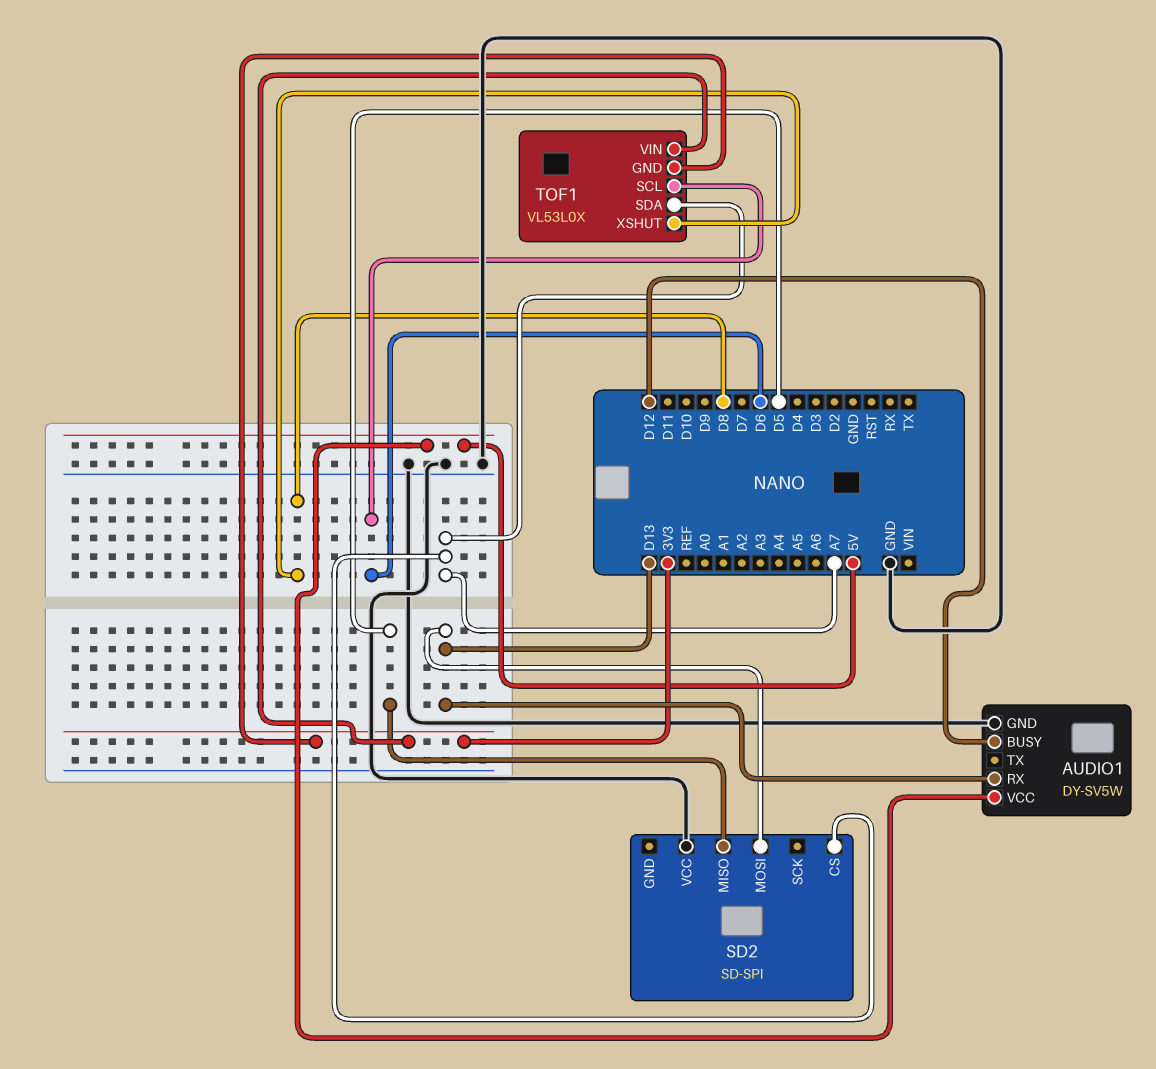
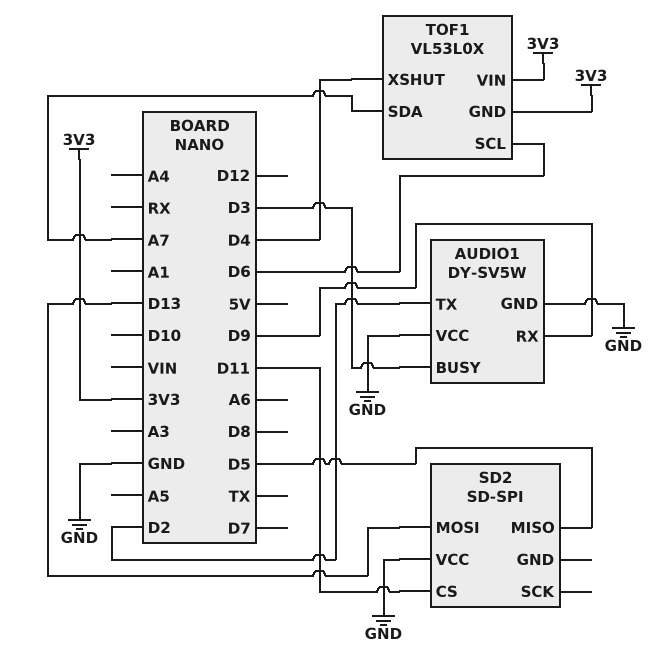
AUDIO1 pin BUSY: D12 -> D3
AUDIO1 pin RX: D13 -> D9
AUDIO1 pin TX: none -> D2
AUDIO1 pin VCC: 5V -> GND
SD2 pin CS: A7 -> D11
TOF1 pin XSHUT: D8 -> D4

